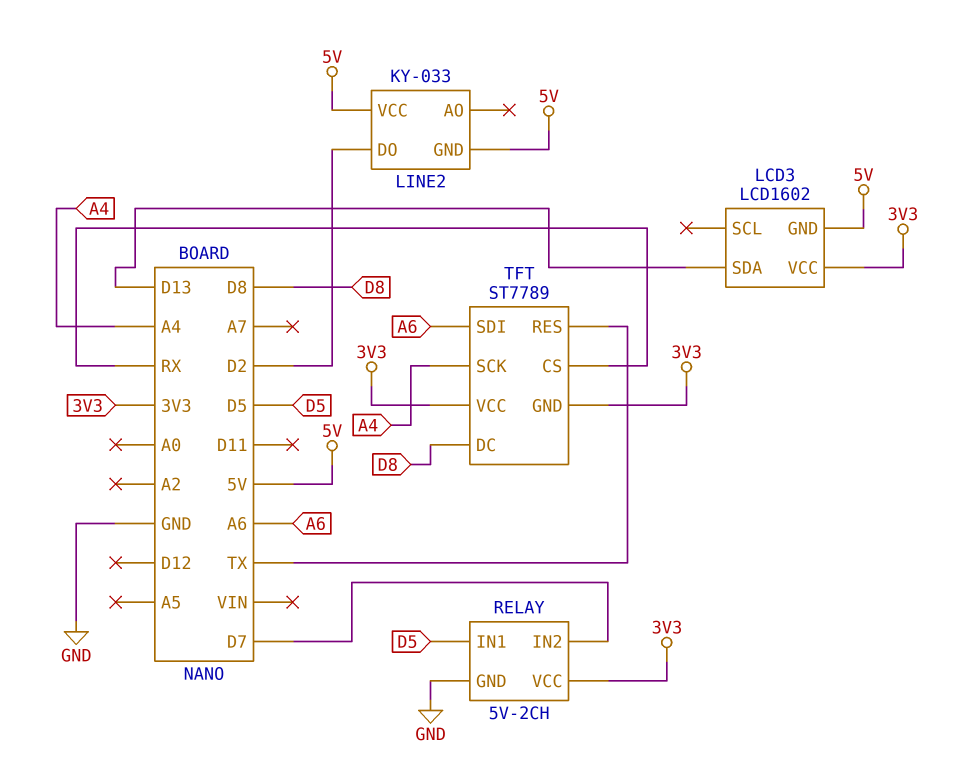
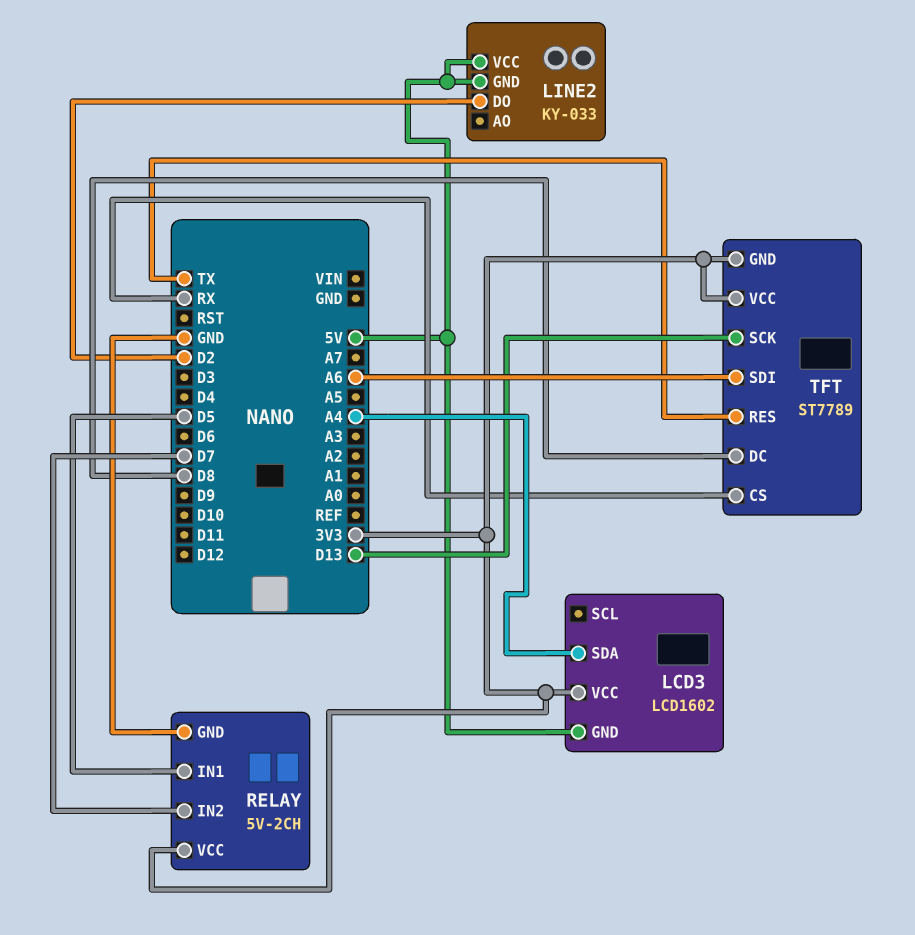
LCD3 pin SDA: D13 -> A4
TFT pin SCK: A4 -> D13

